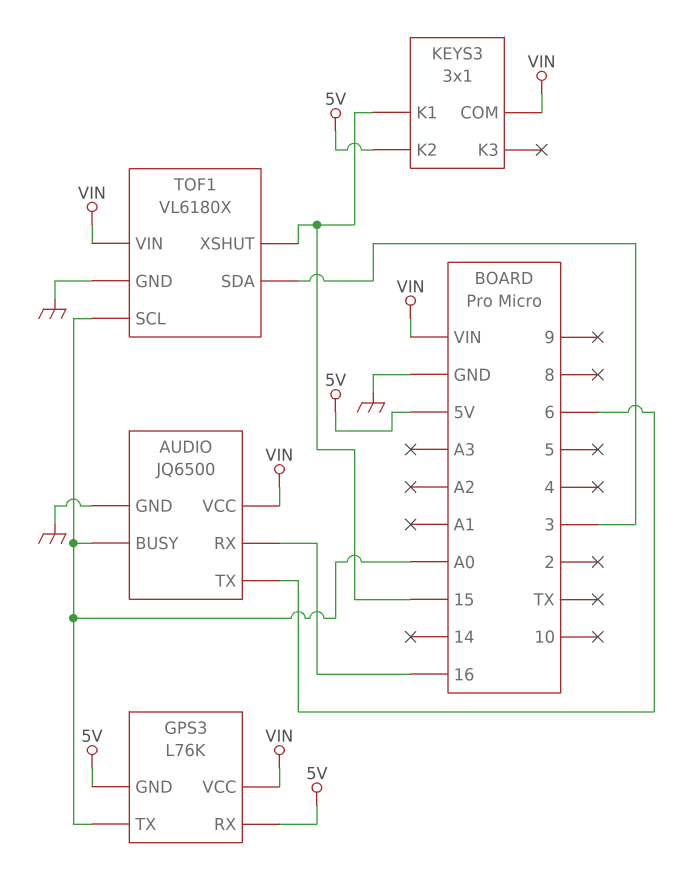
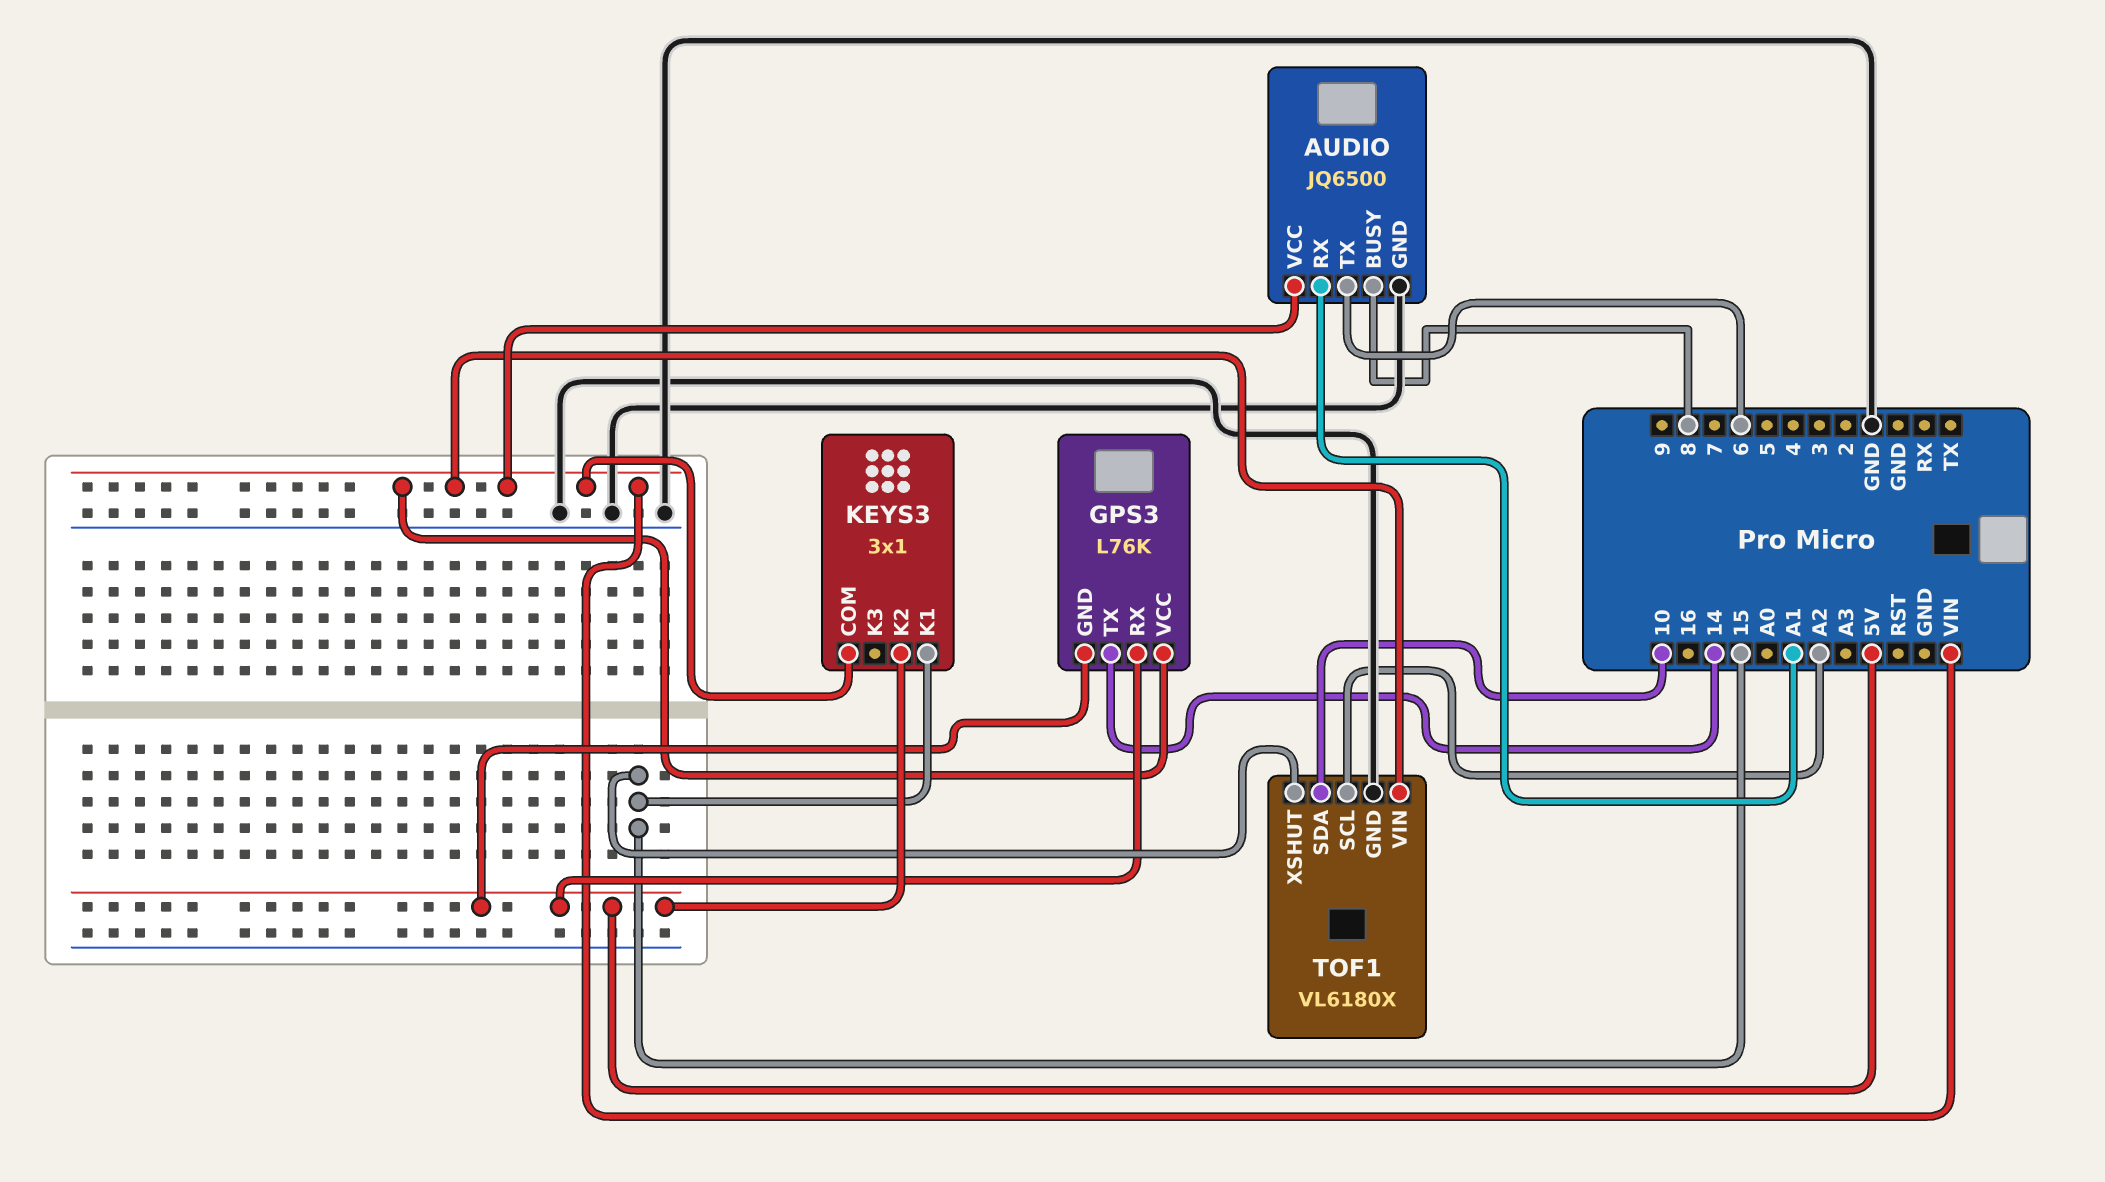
AUDIO pin BUSY: A0 -> 8
AUDIO pin RX: 16 -> A1
GPS3 pin TX: A0 -> 14
TOF1 pin SCL: A0 -> A2
TOF1 pin SDA: 3 -> 10

